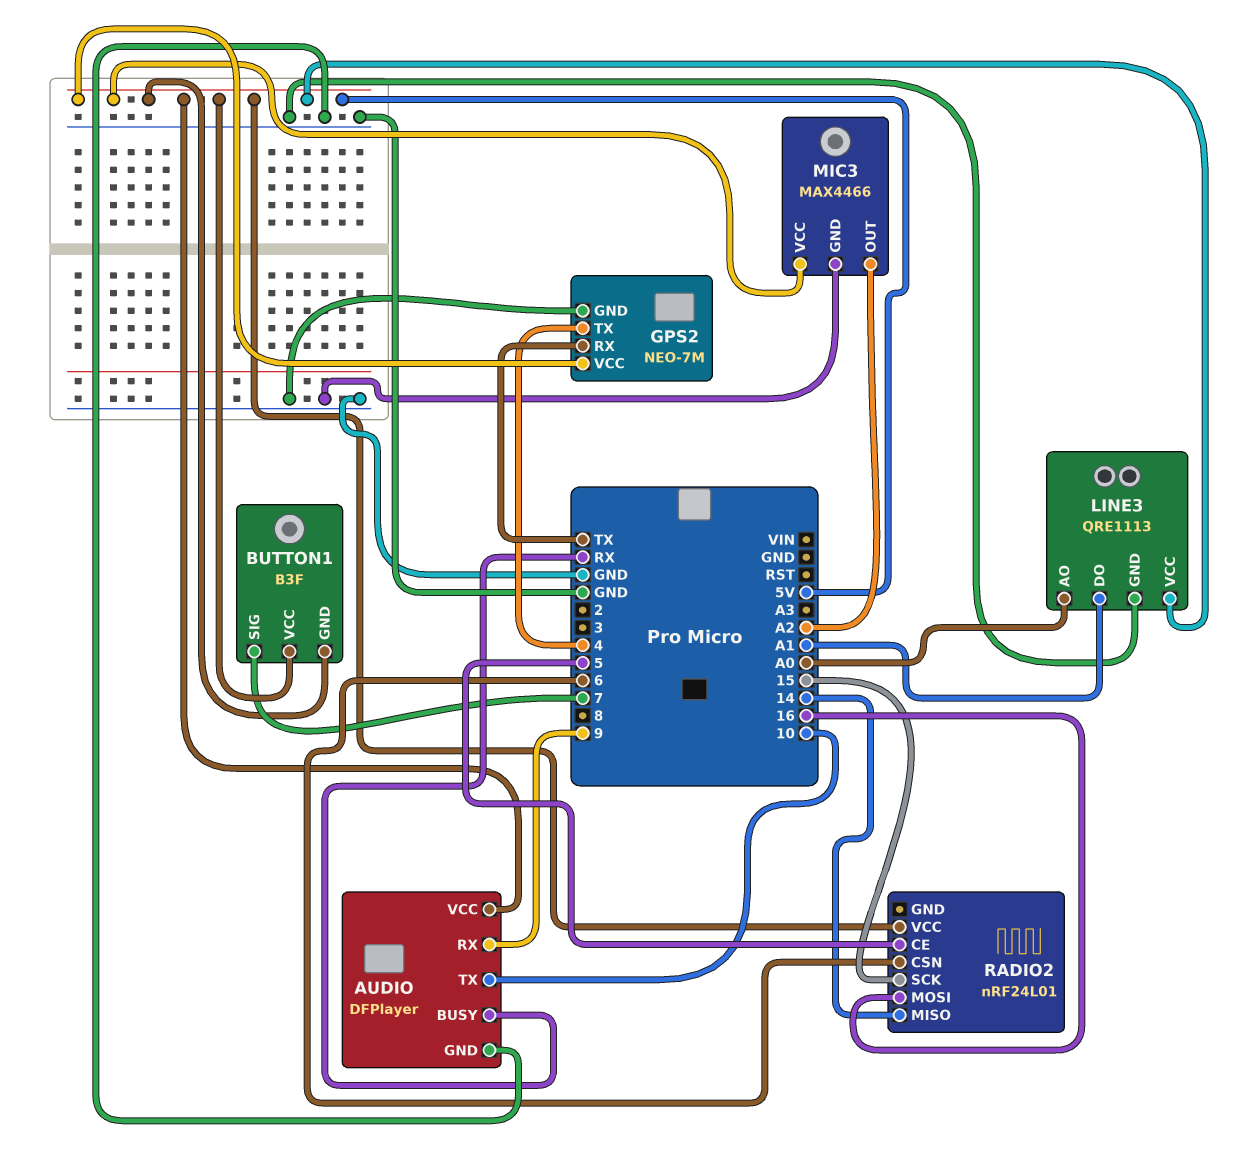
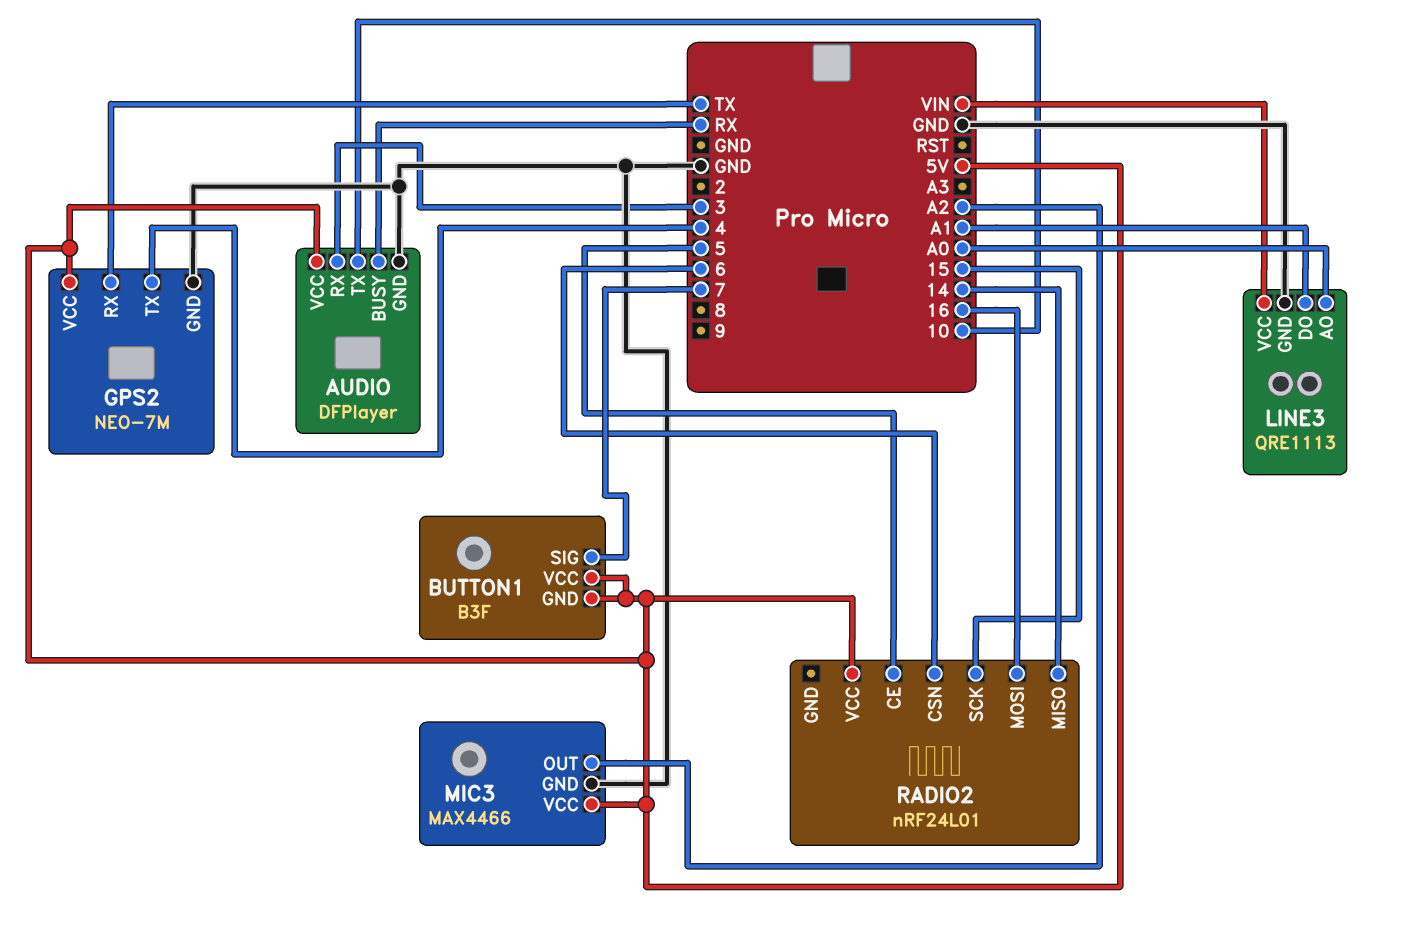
AUDIO pin RX: 9 -> 3
LINE3 pin VCC: 5V -> VIN

